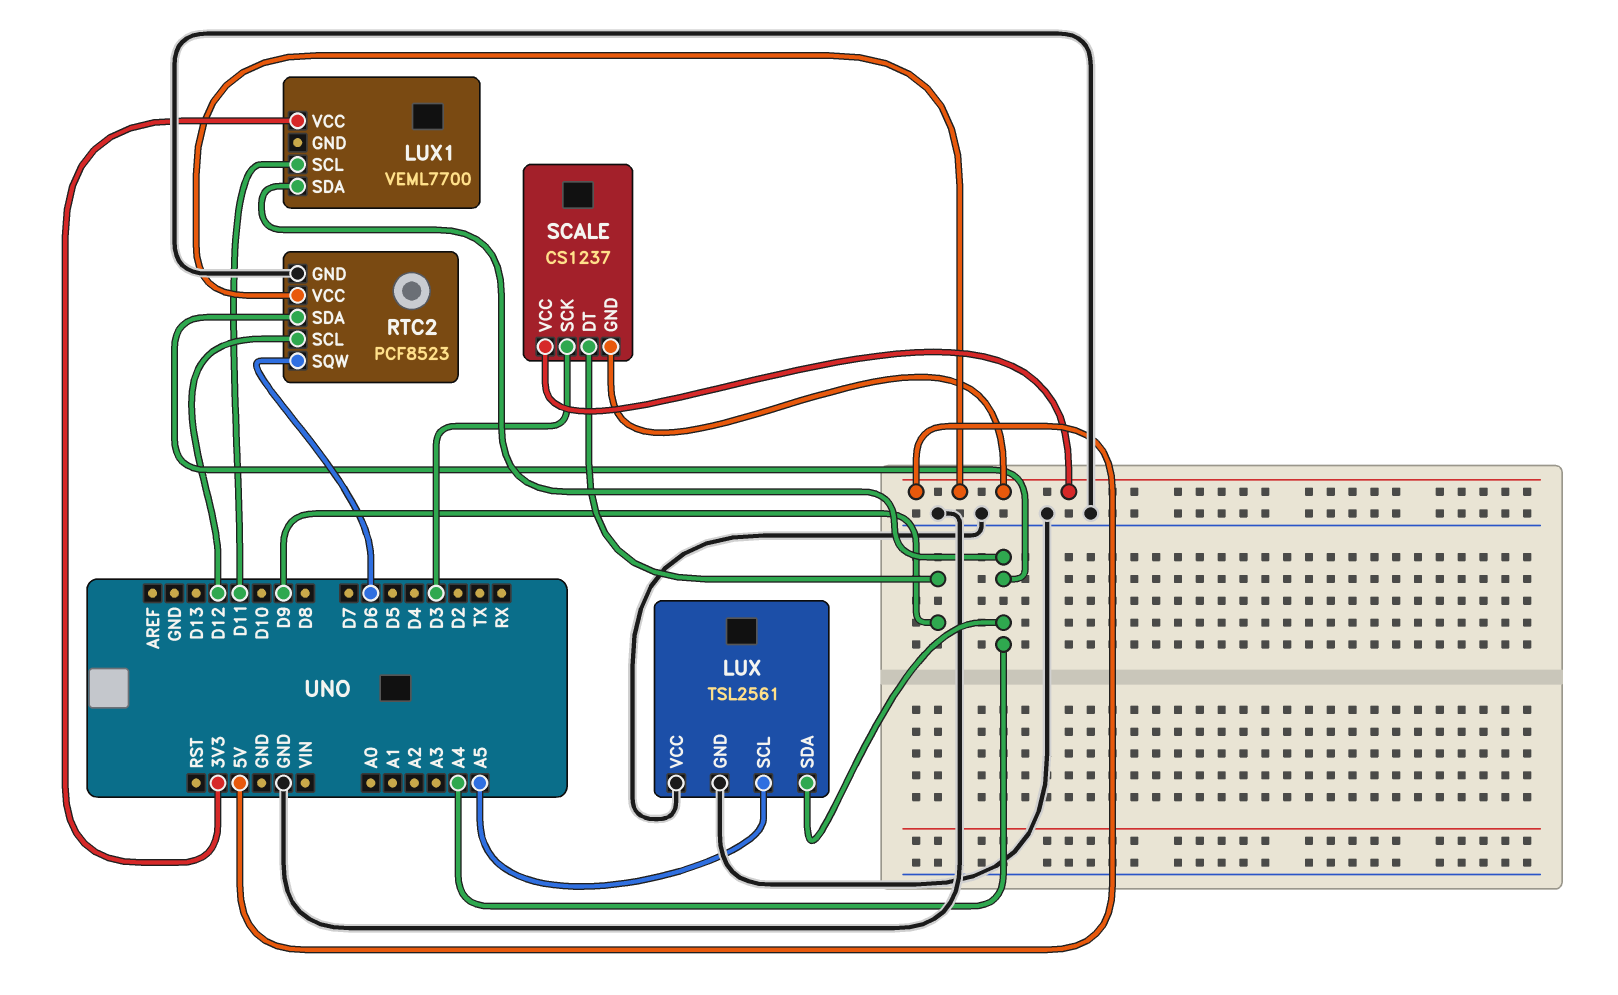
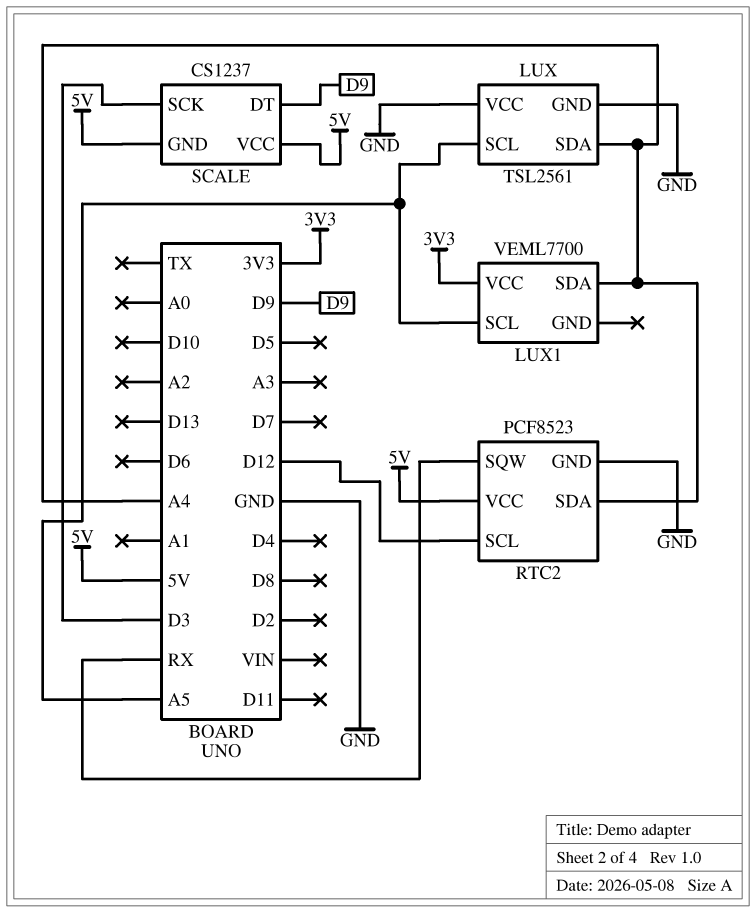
LUX1 pin SCL: D11 -> A5
RTC2 pin SQW: D6 -> RX

